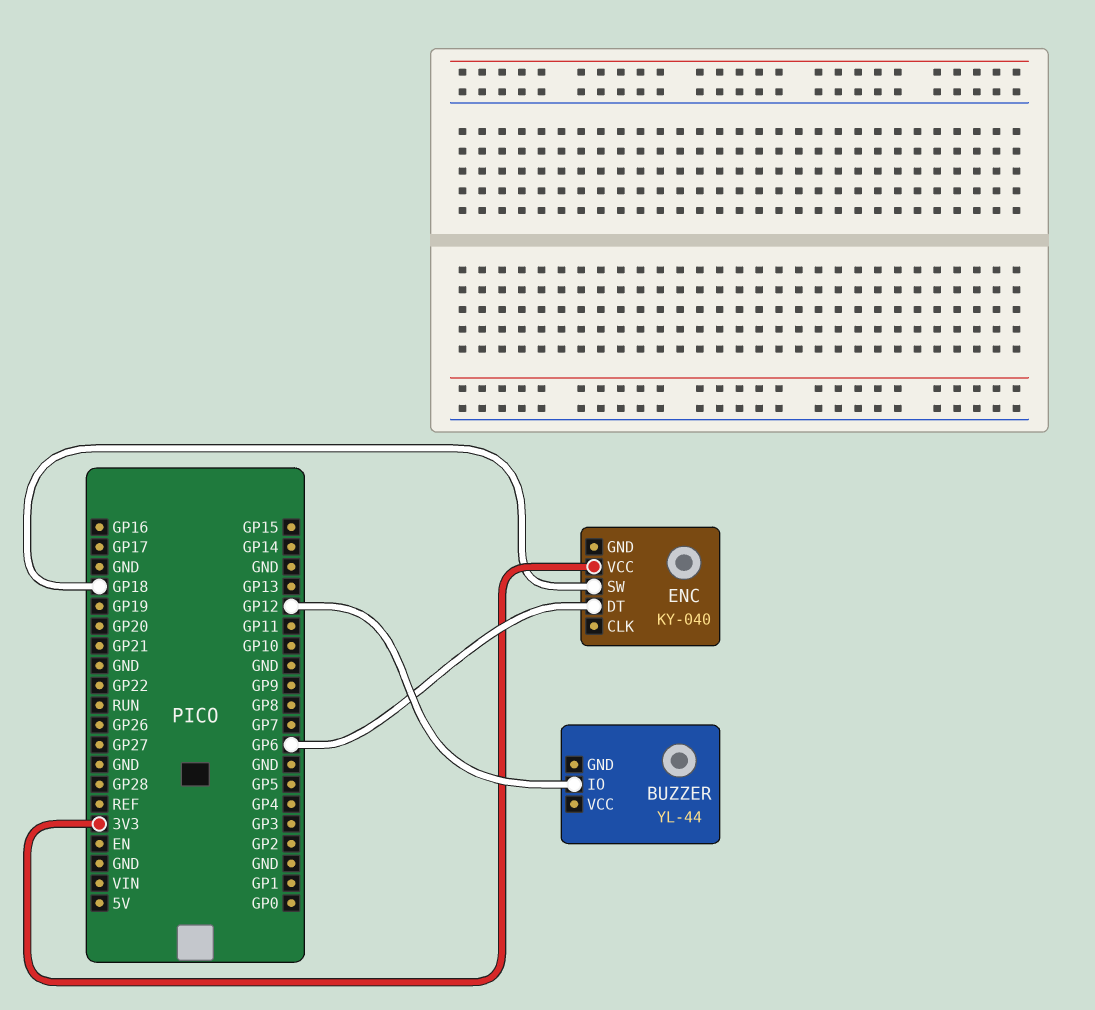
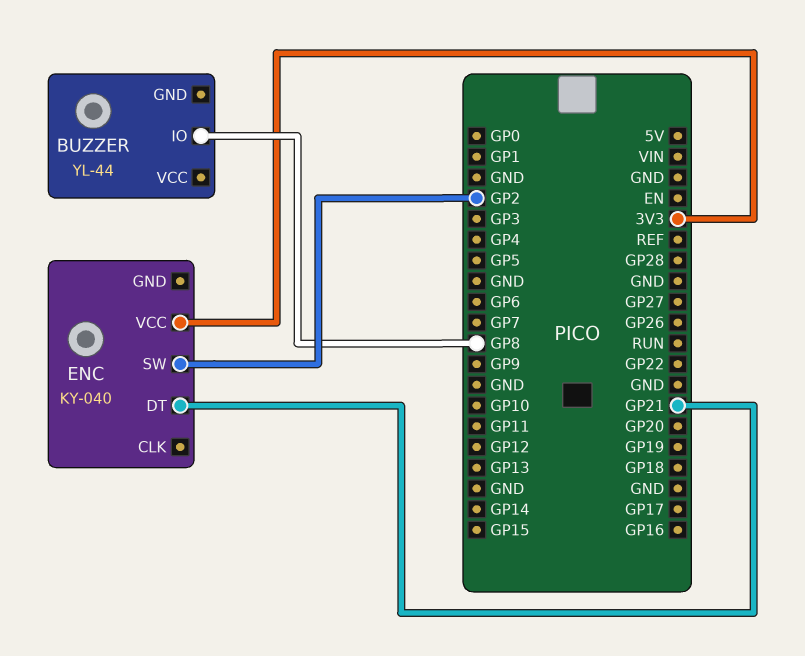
BUZZER pin IO: GP12 -> GP8
ENC pin DT: GP6 -> GP21
ENC pin SW: GP18 -> GP2

